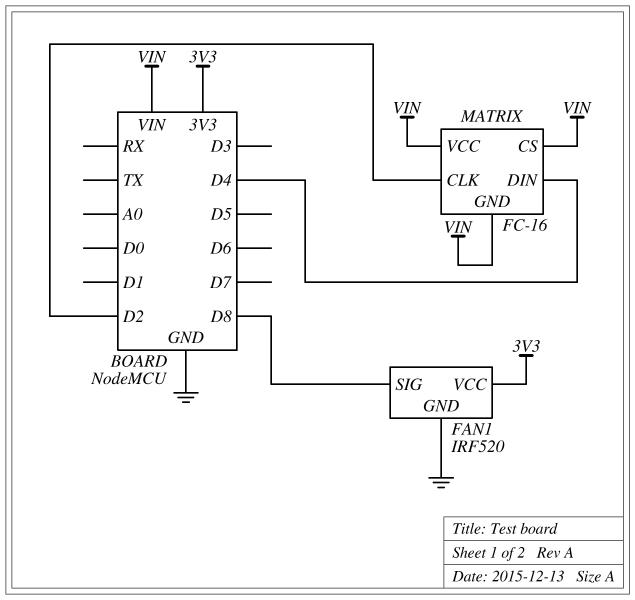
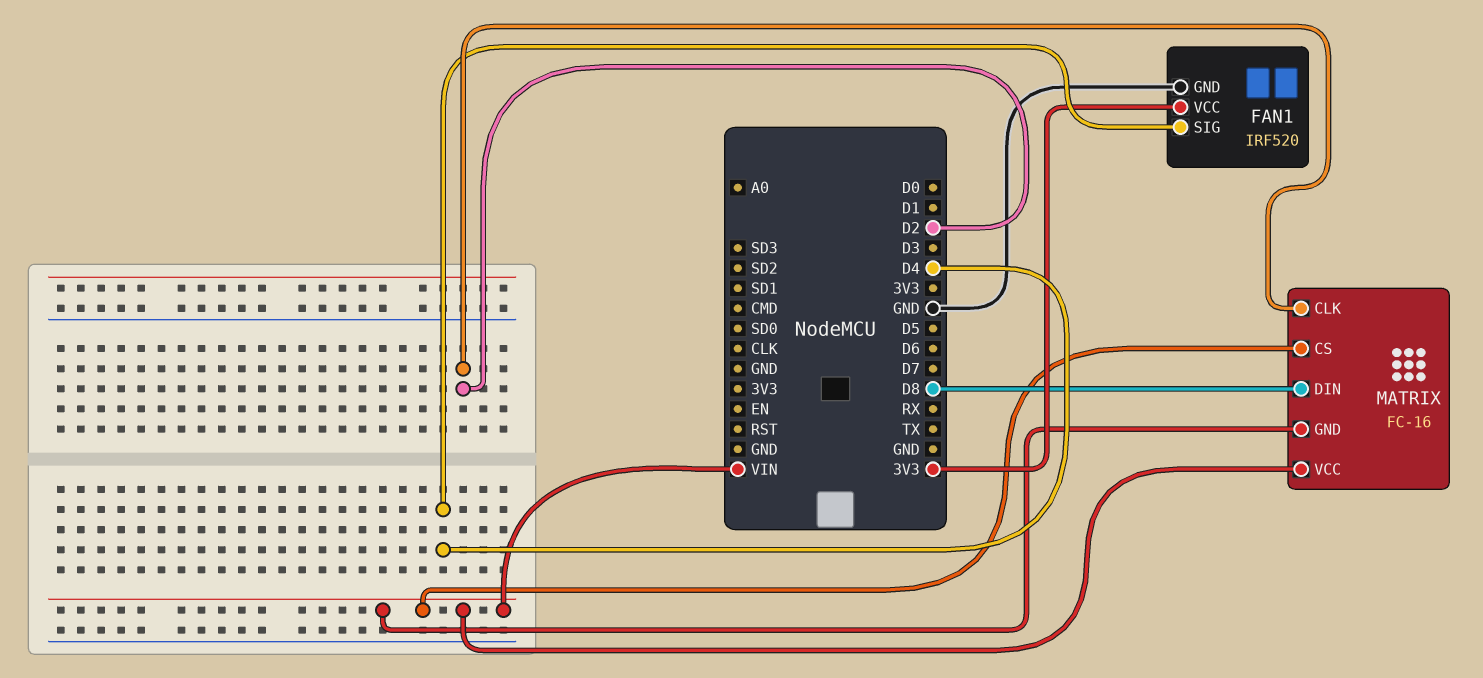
FAN1 pin SIG: D8 -> D4
MATRIX pin DIN: D4 -> D8

